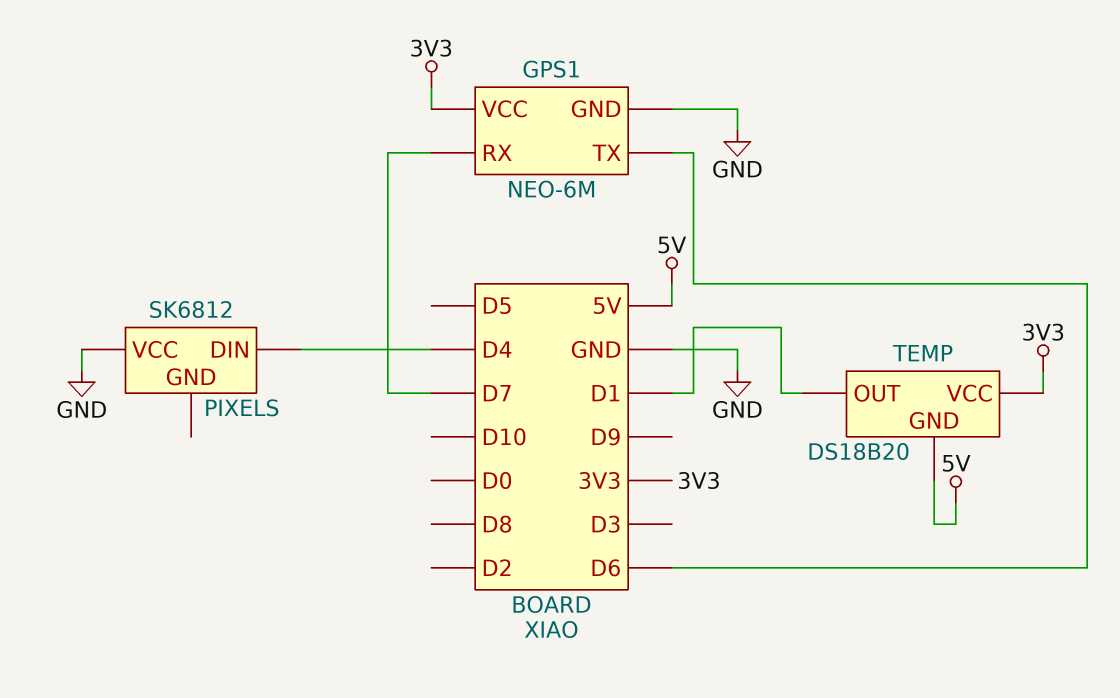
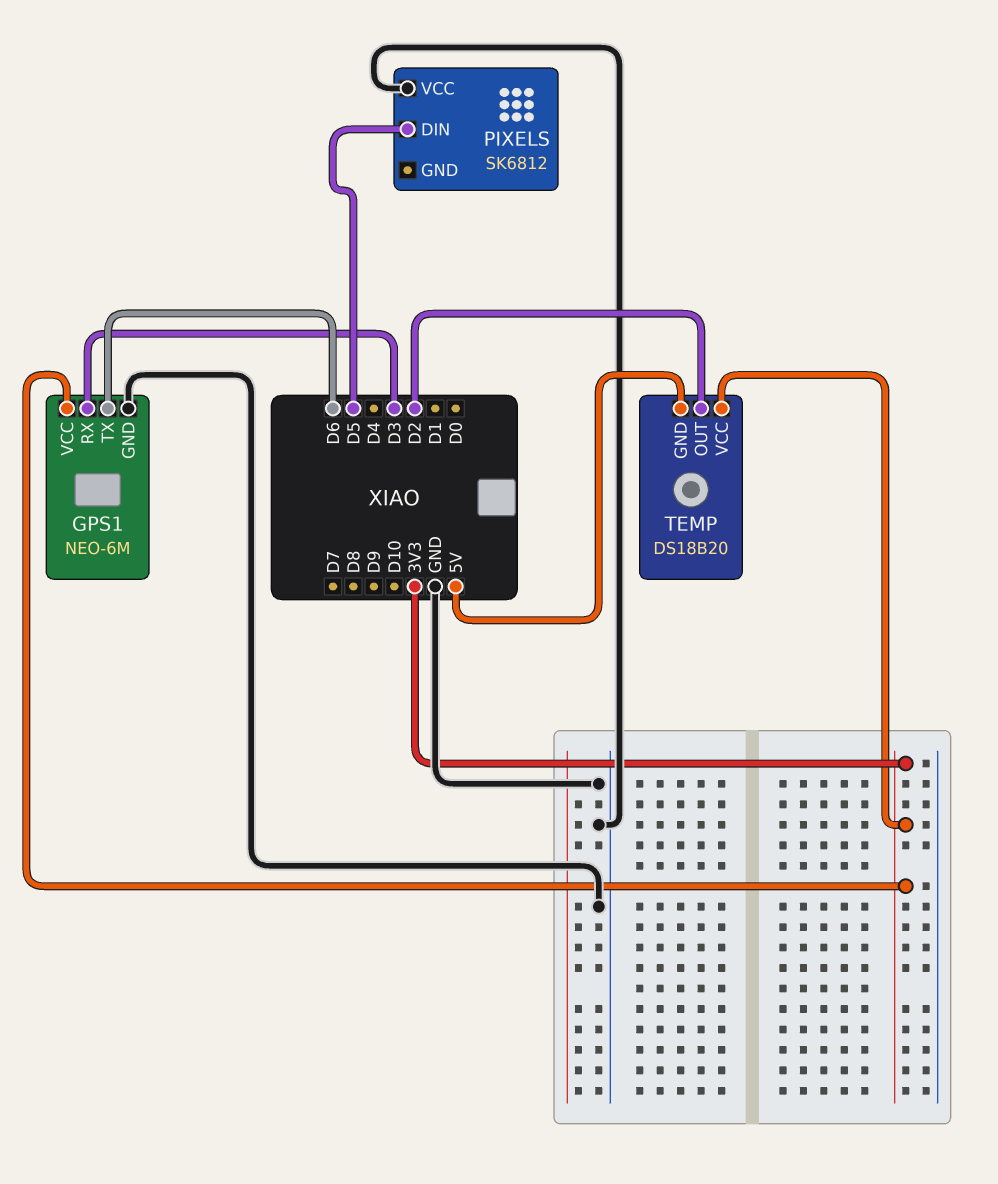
GPS1 pin RX: D7 -> D3
PIXELS pin DIN: D4 -> D5
TEMP pin OUT: D1 -> D2

